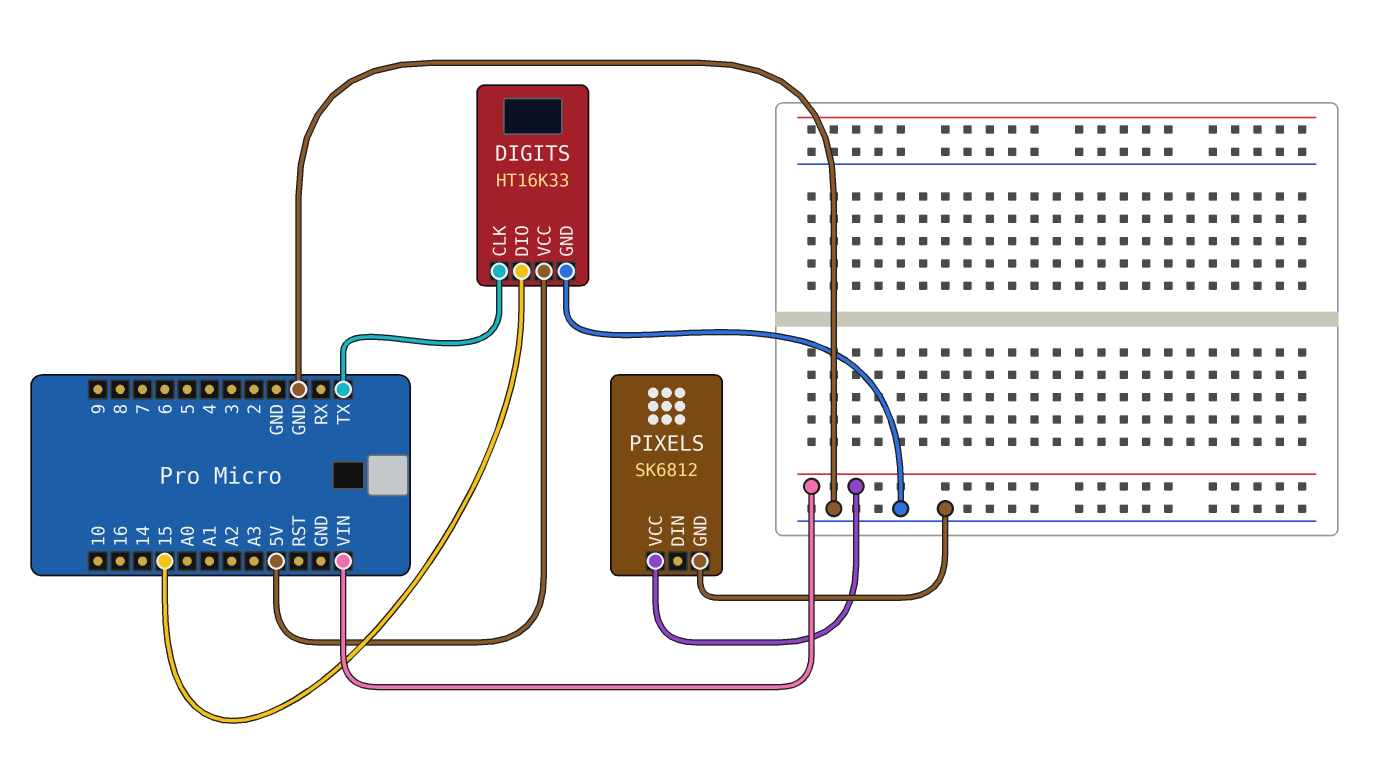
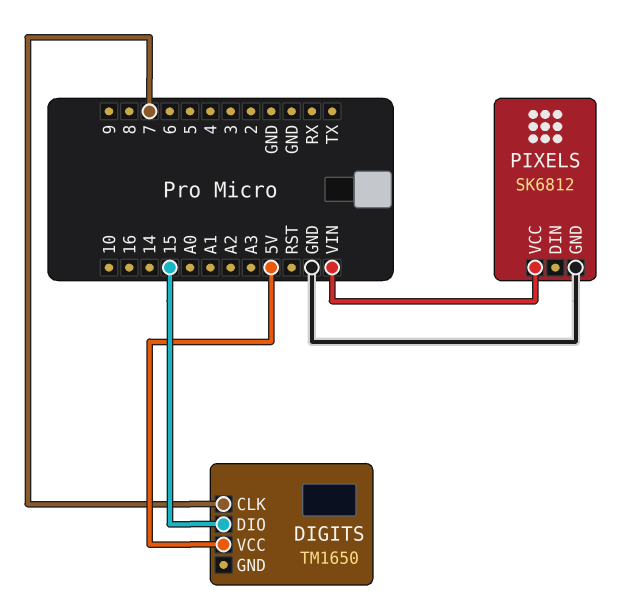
DIGITS: HT16K33 -> TM1650
DIGITS pin CLK: TX -> 7
DIGITS pin GND: GND -> none

